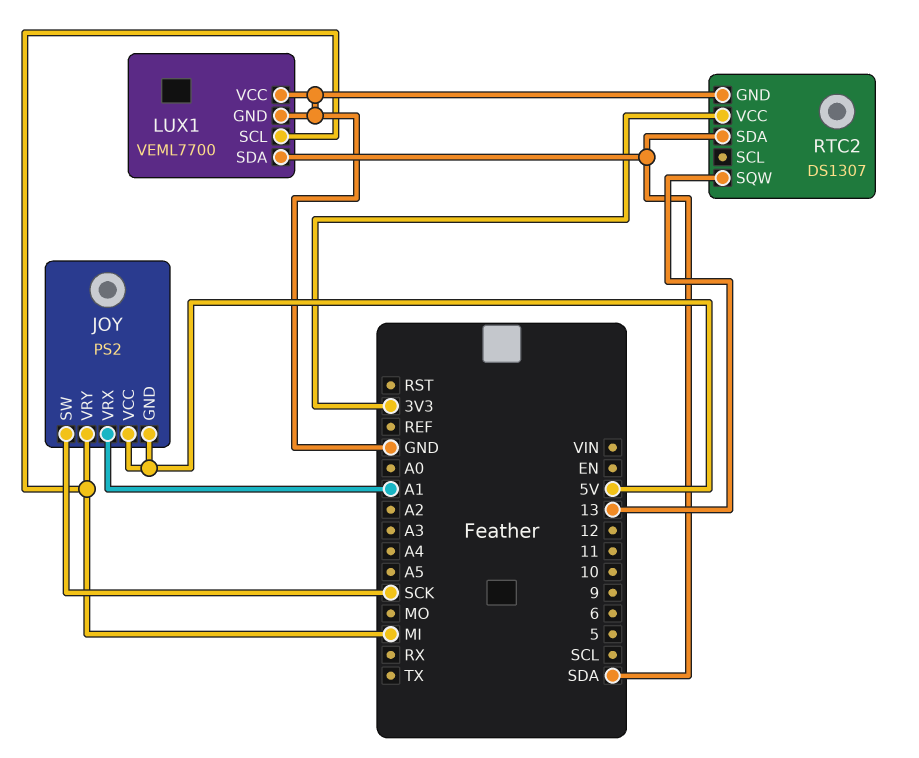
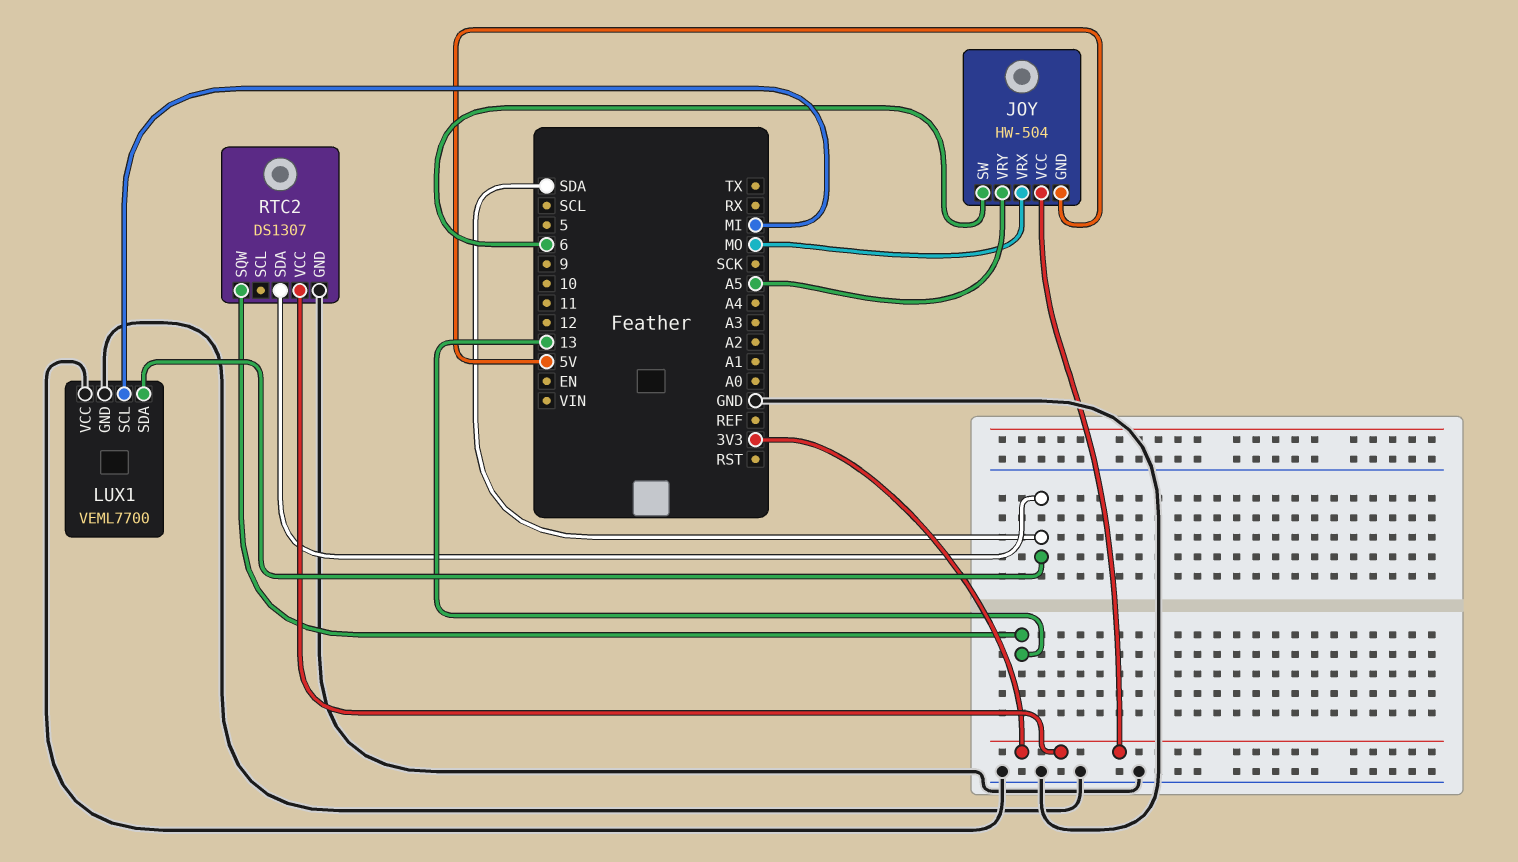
JOY: PS2 -> HW-504
JOY pin SW: SCK -> 6
JOY pin VCC: 5V -> 3V3
JOY pin VRX: A1 -> MO
JOY pin VRY: MI -> A5

